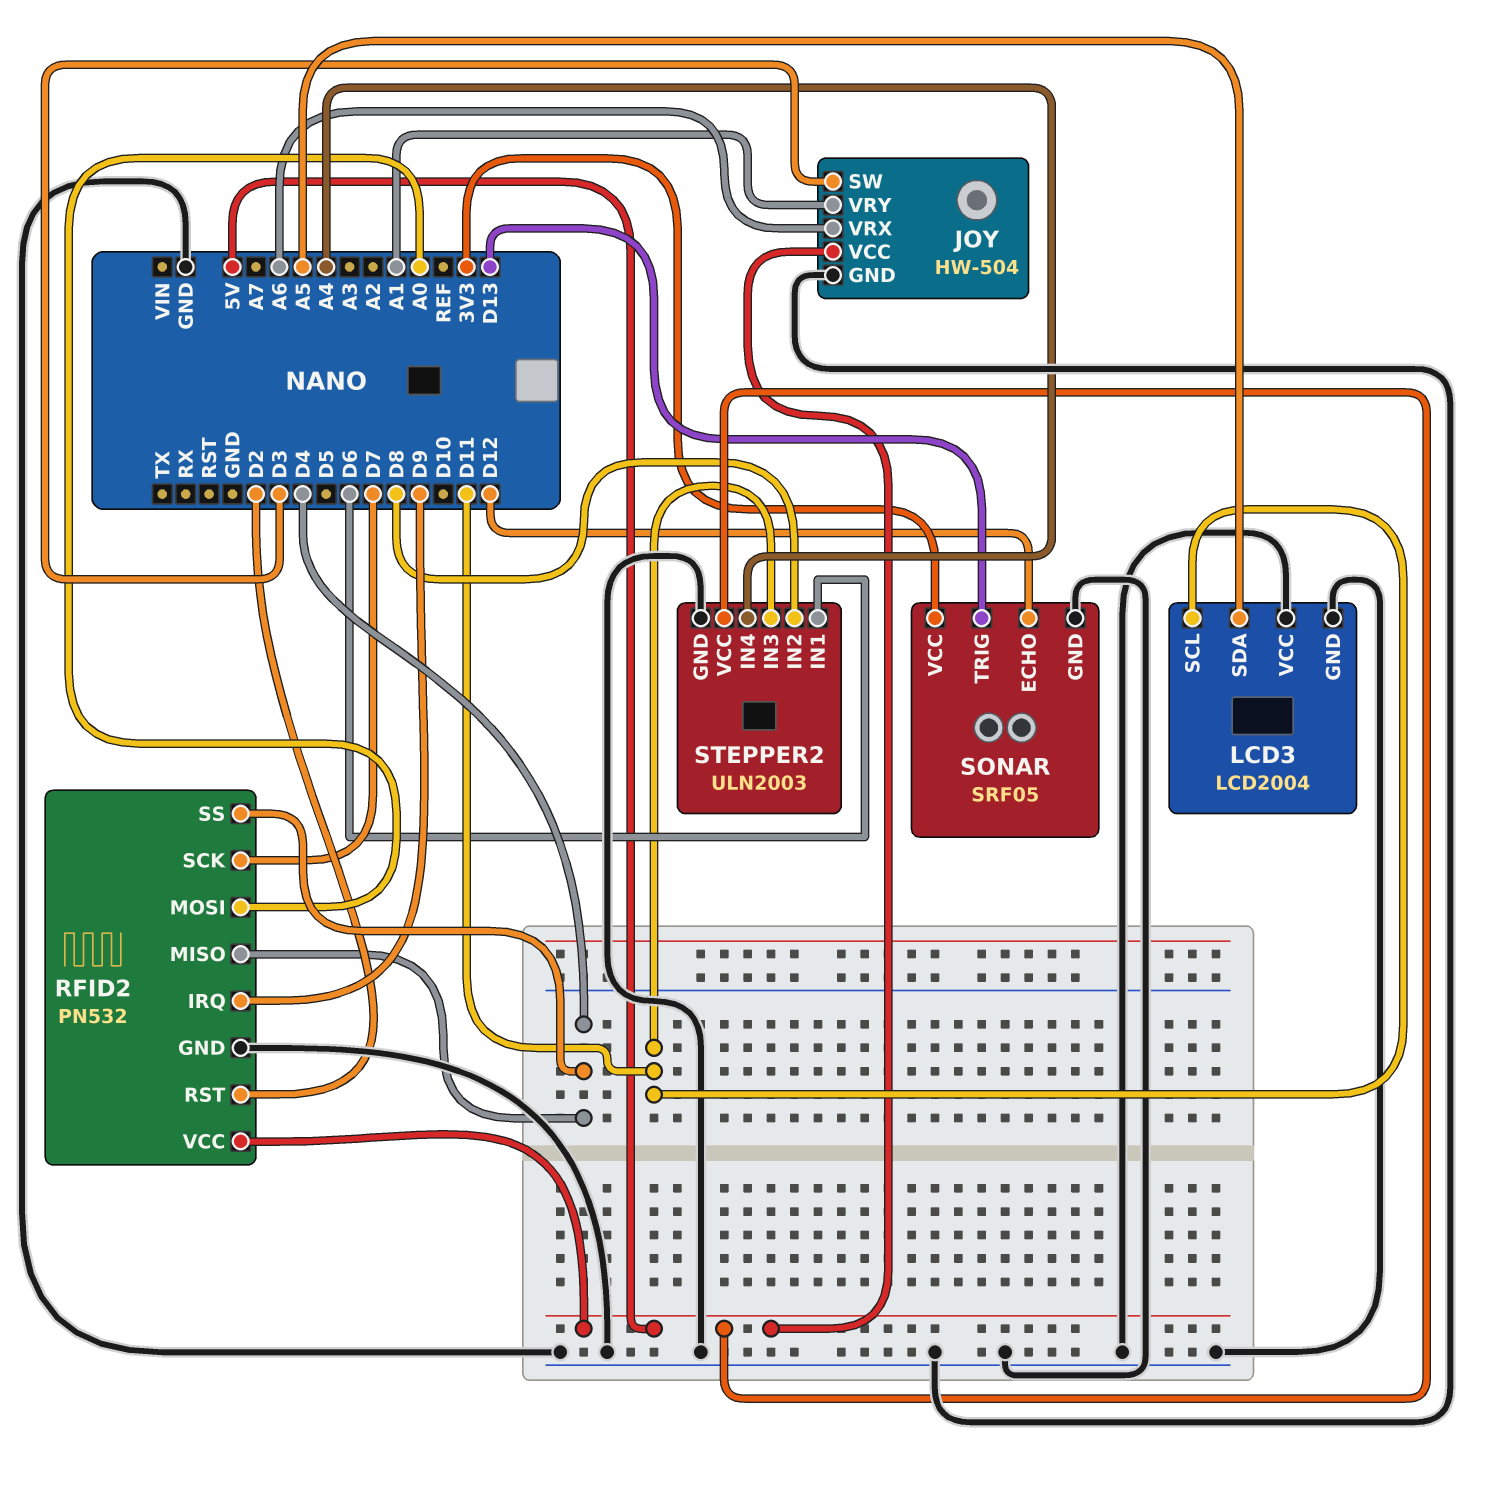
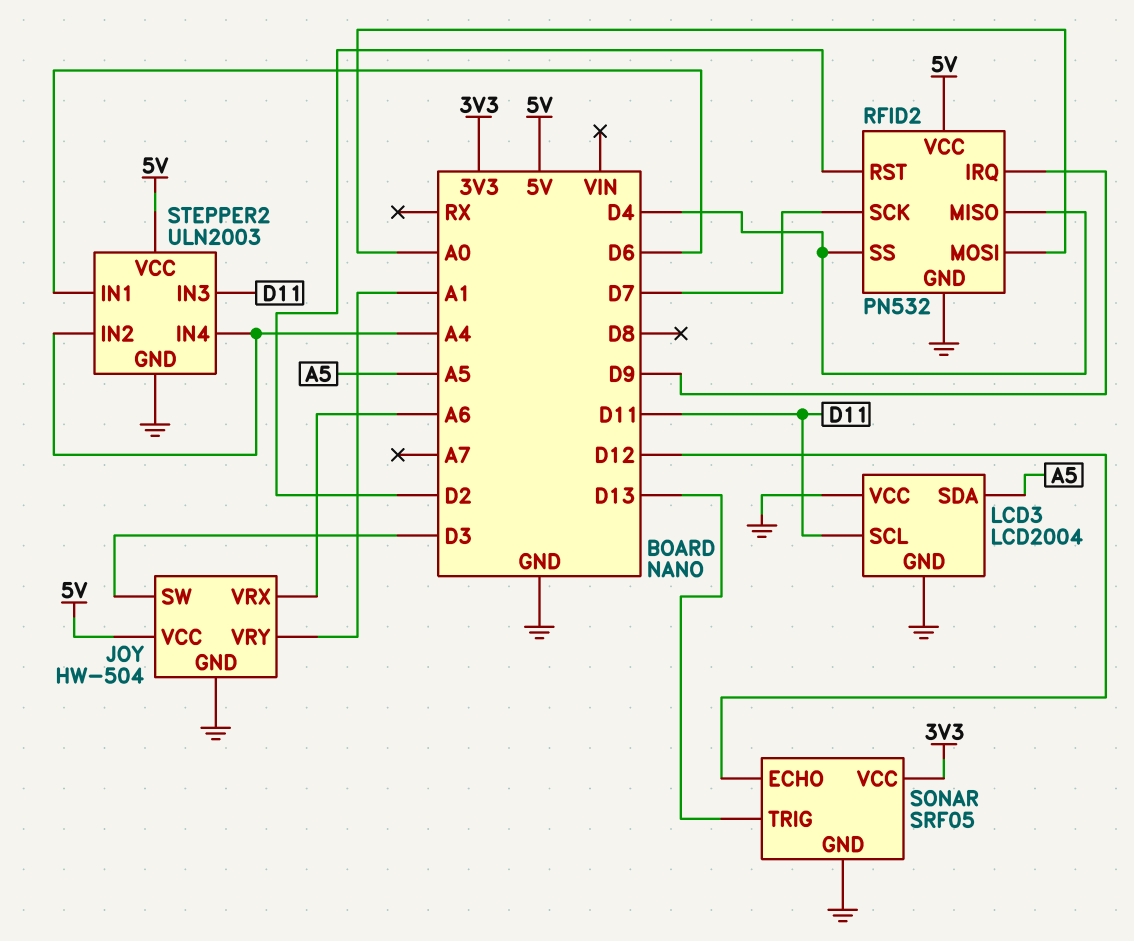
STEPPER2 pin IN2: D8 -> A4

